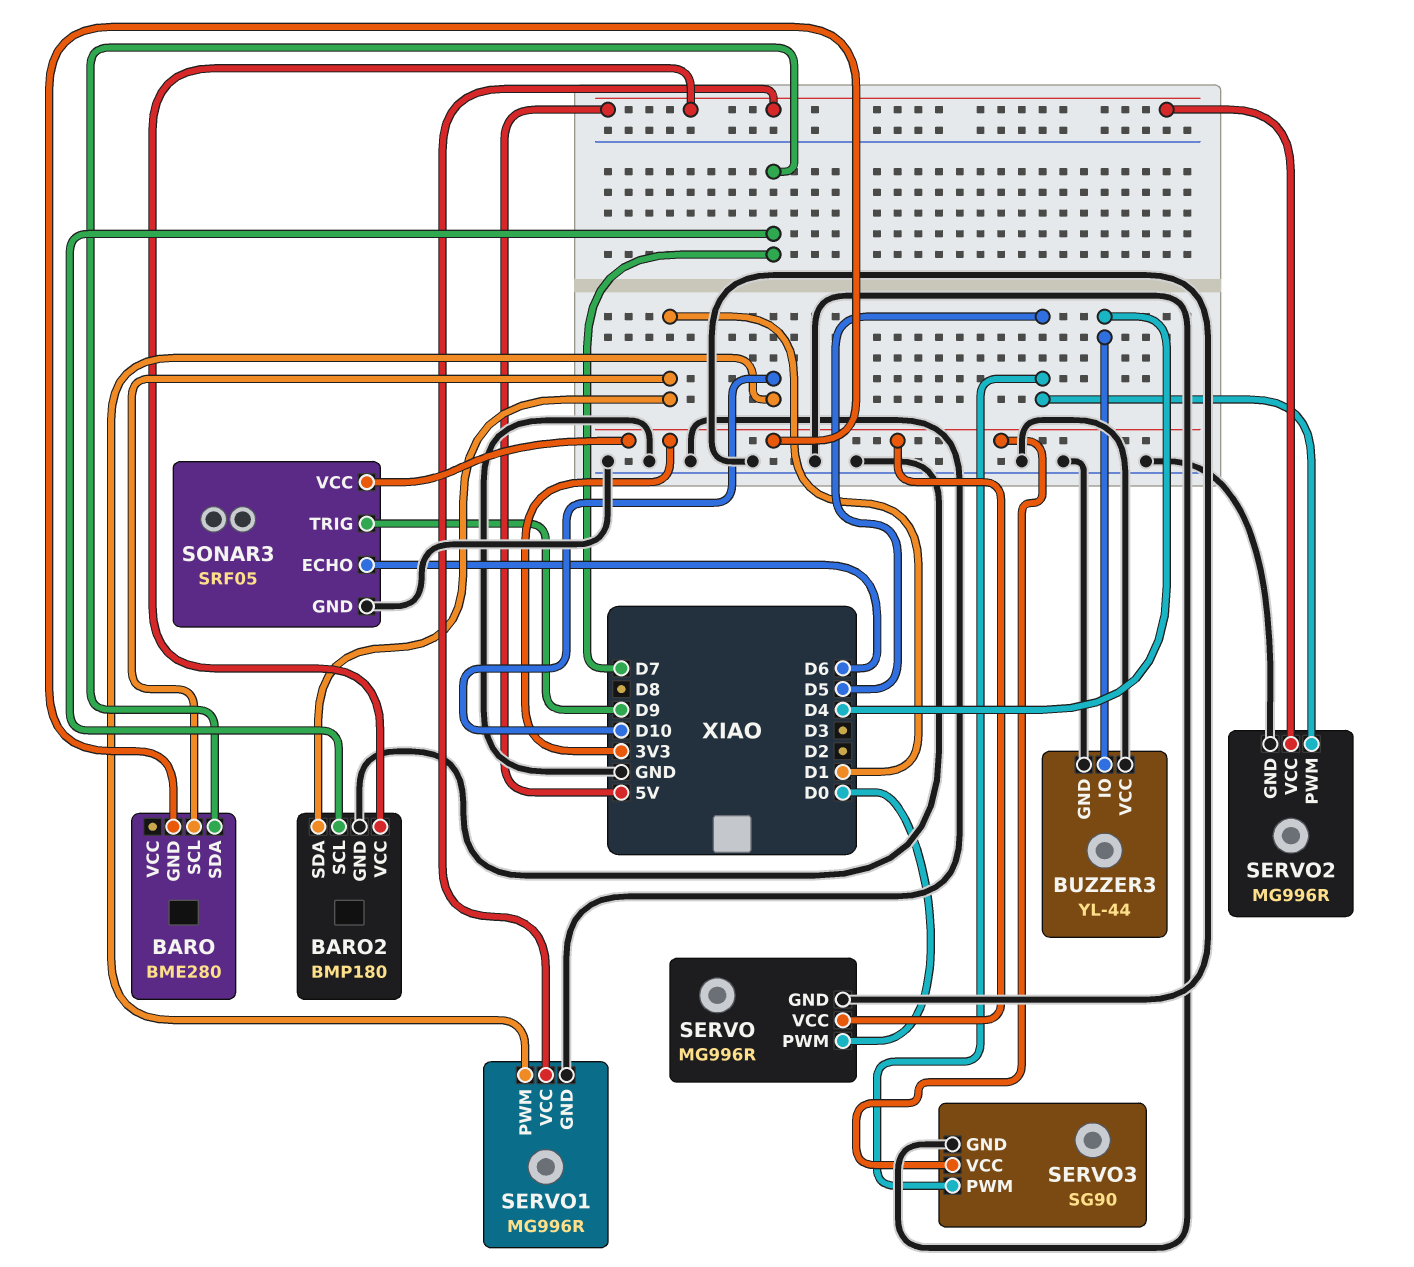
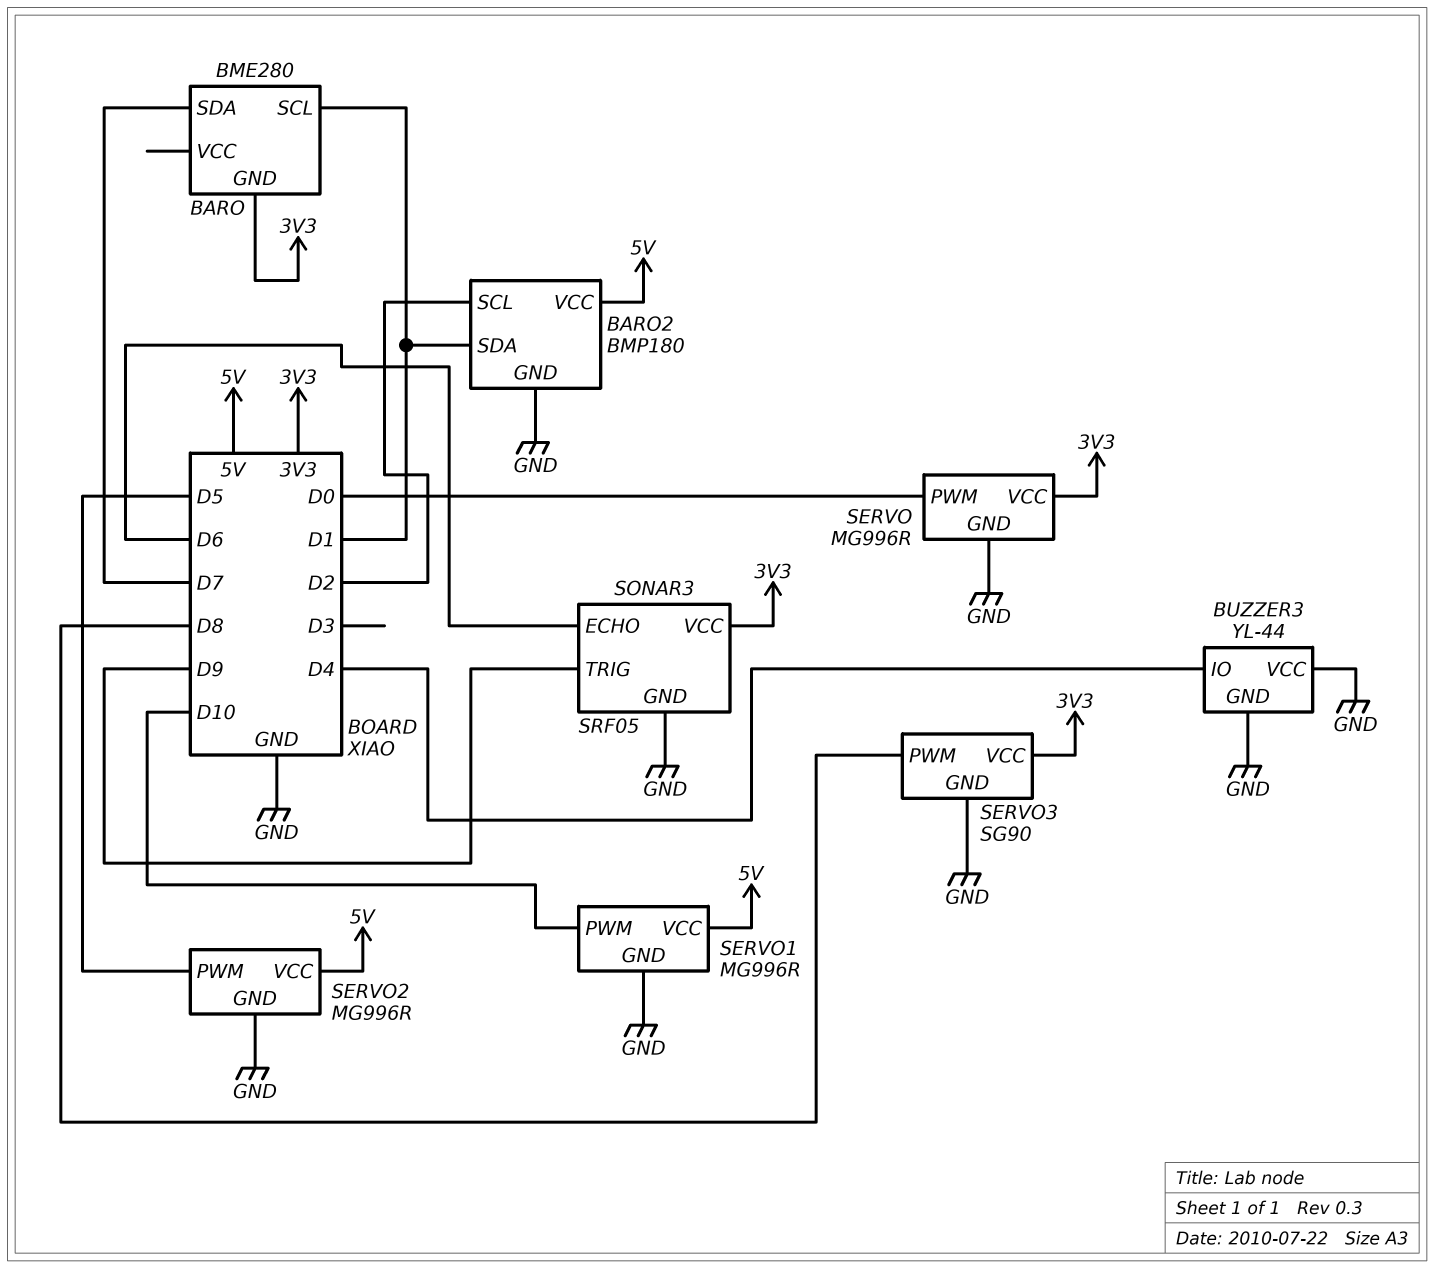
BARO2 pin SCL: D7 -> D2
SERVO3 pin PWM: D5 -> D8

